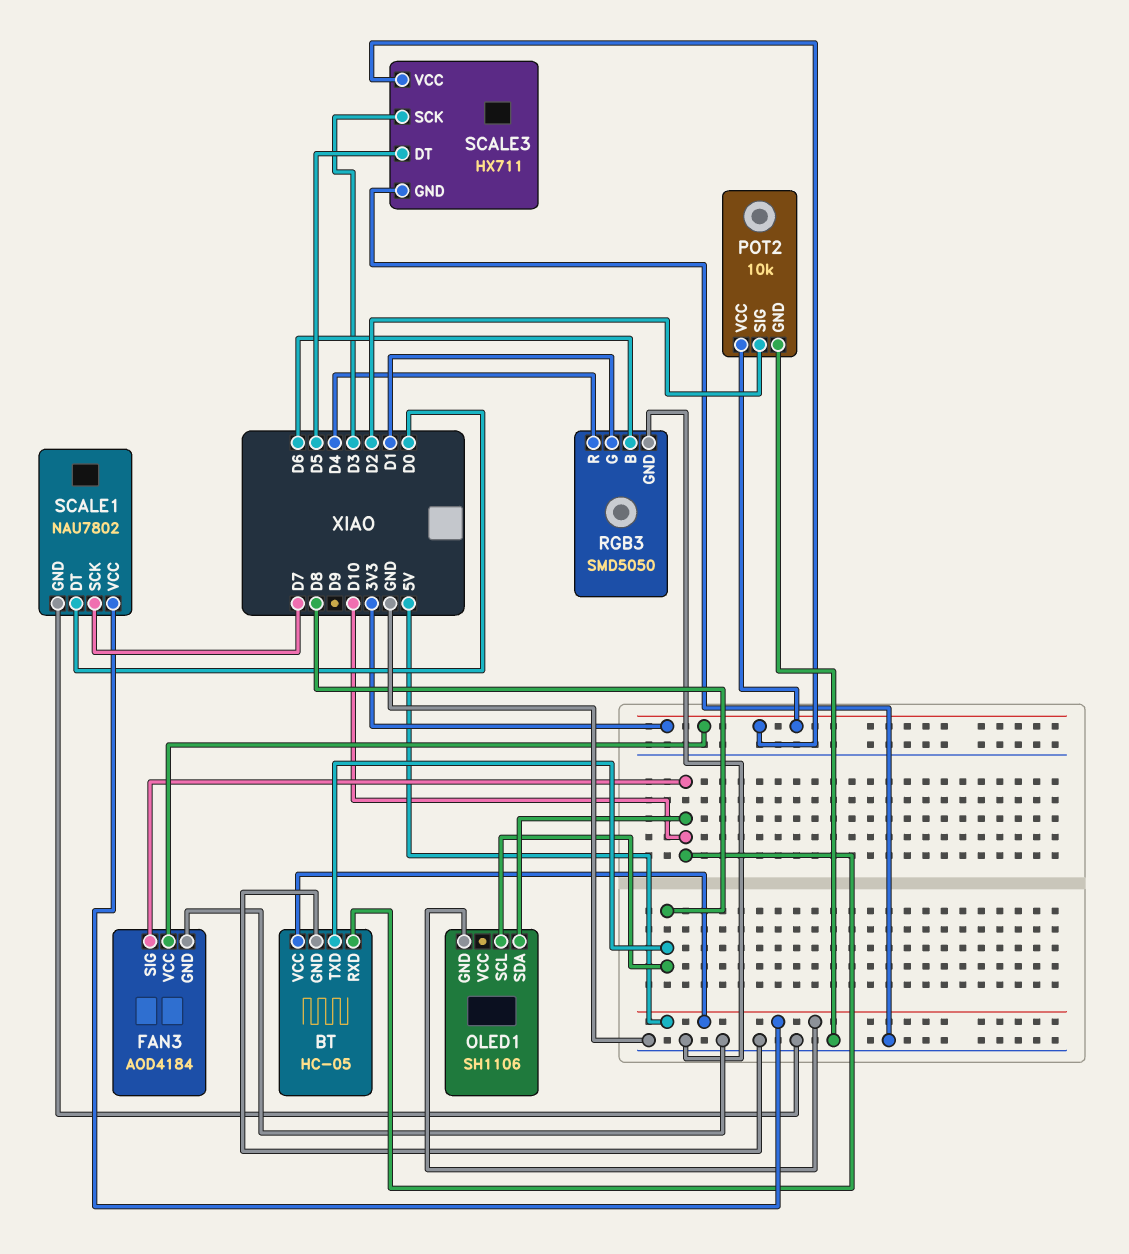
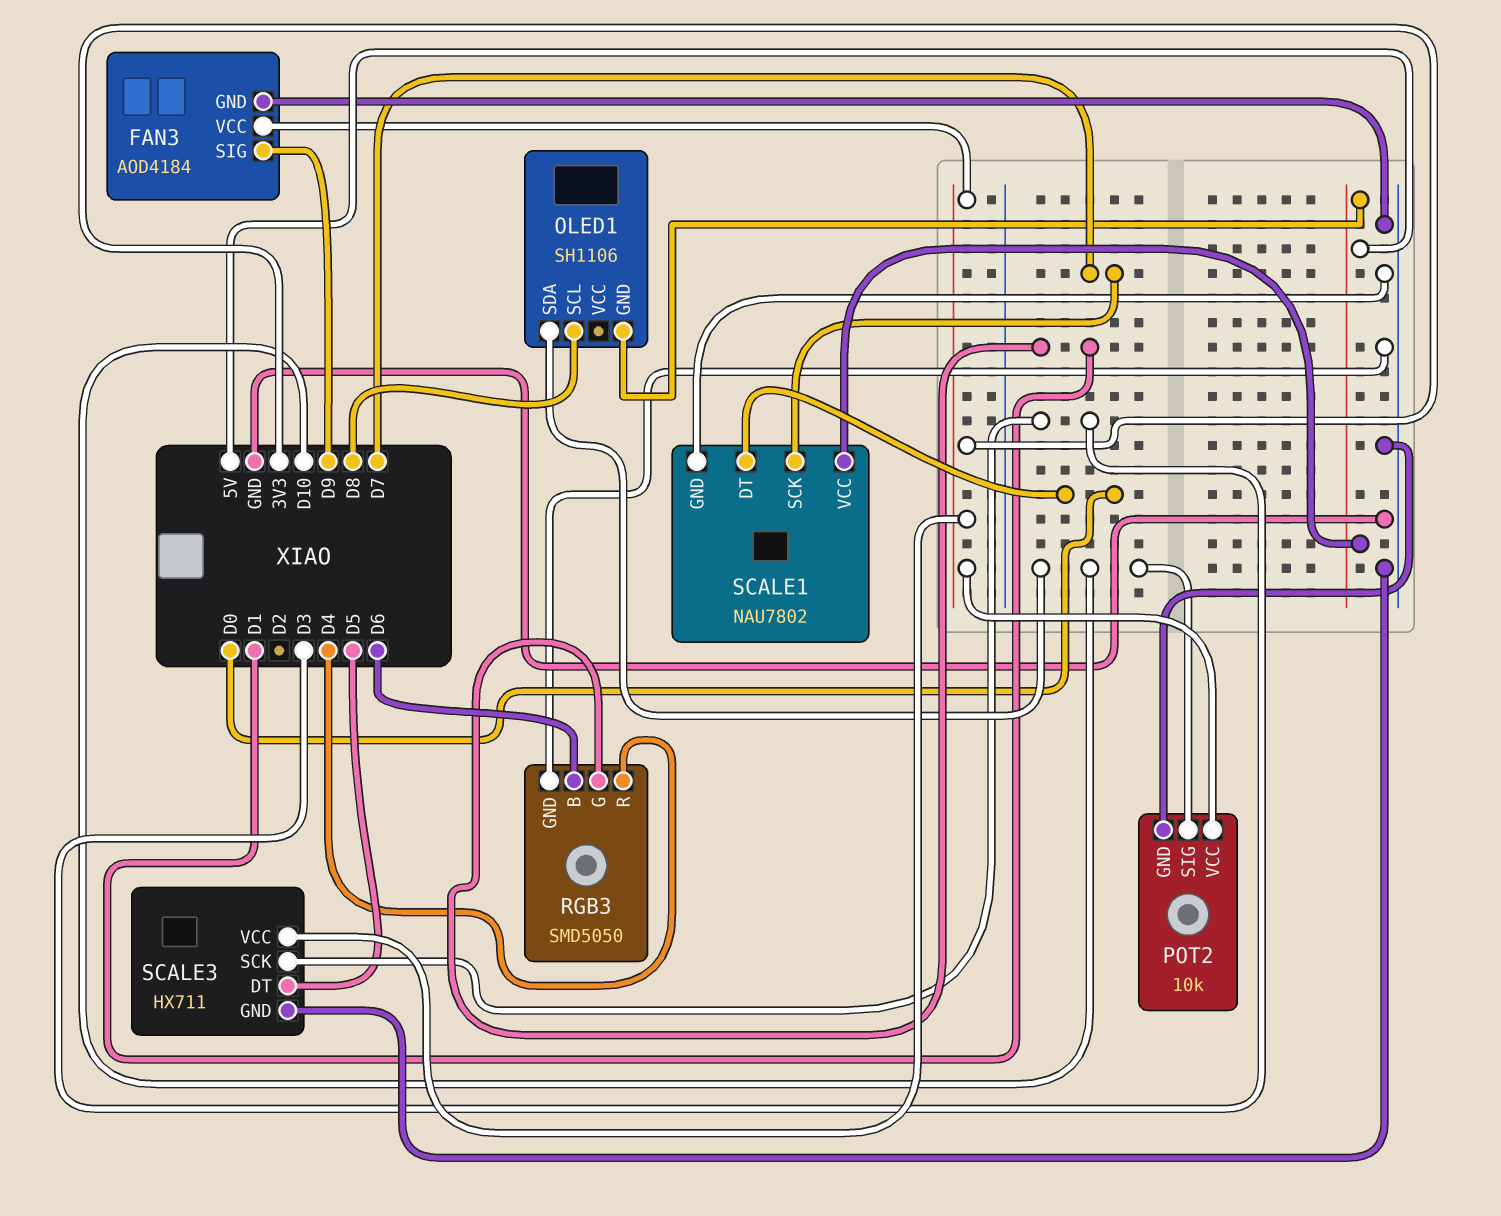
BT: HC-05 -> none
BT pin GND: GND -> none
BT pin RXD: D10 -> none
BT pin TXD: D8 -> none
BT pin VCC: 5V -> none
FAN3 pin SIG: D10 -> D9
POT2 pin SIG: D2 -> D10

